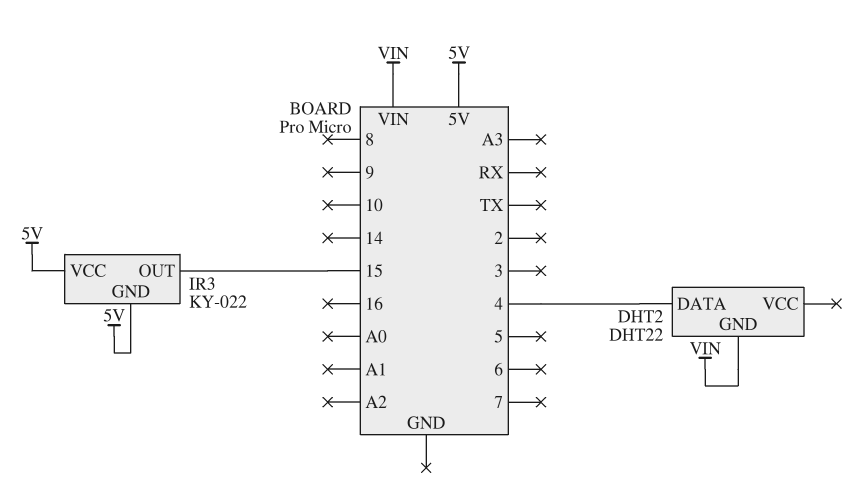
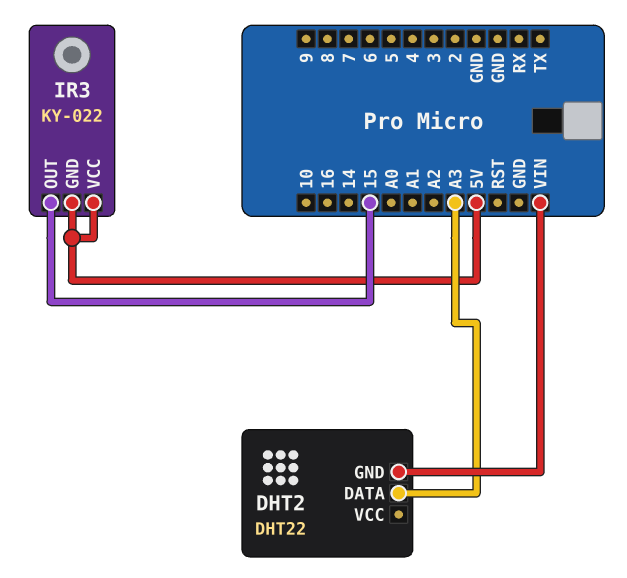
DHT2 pin DATA: 4 -> A3

